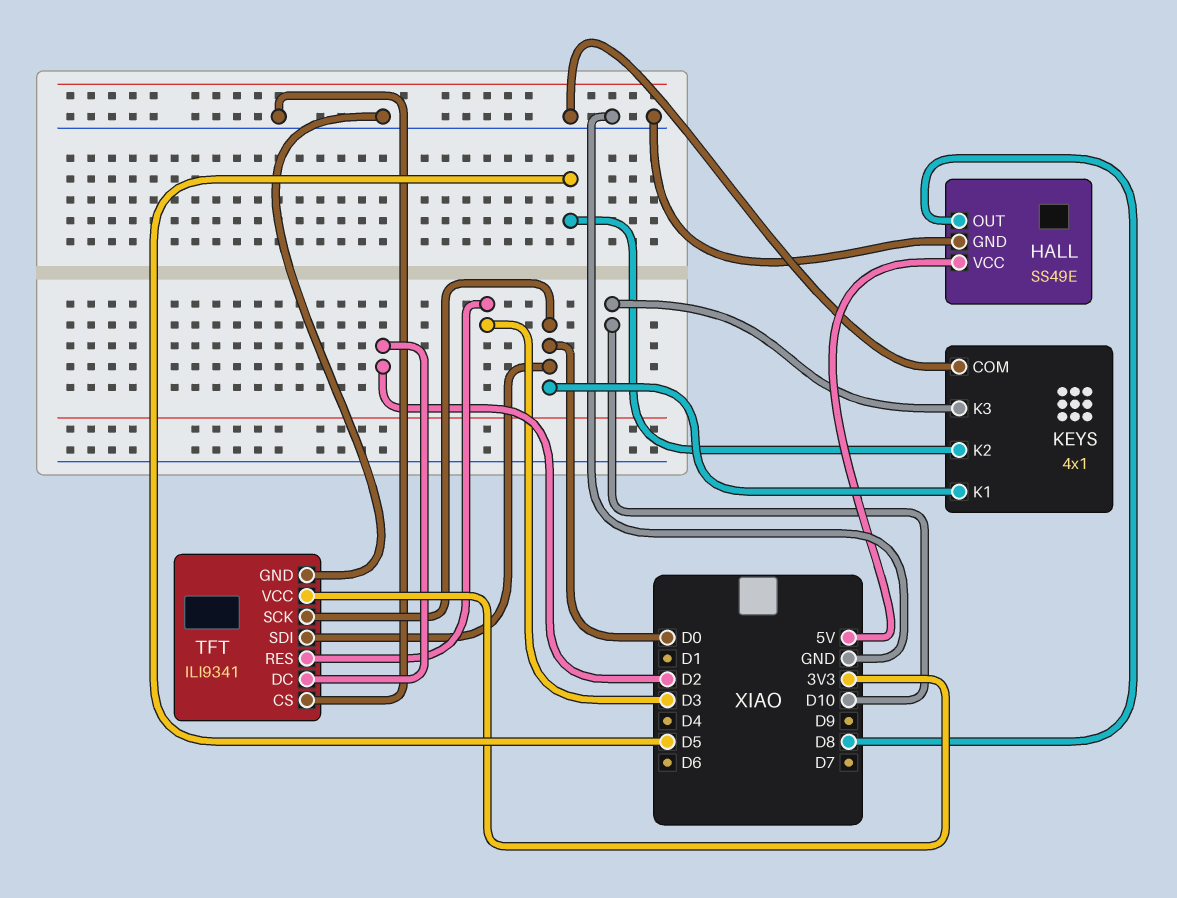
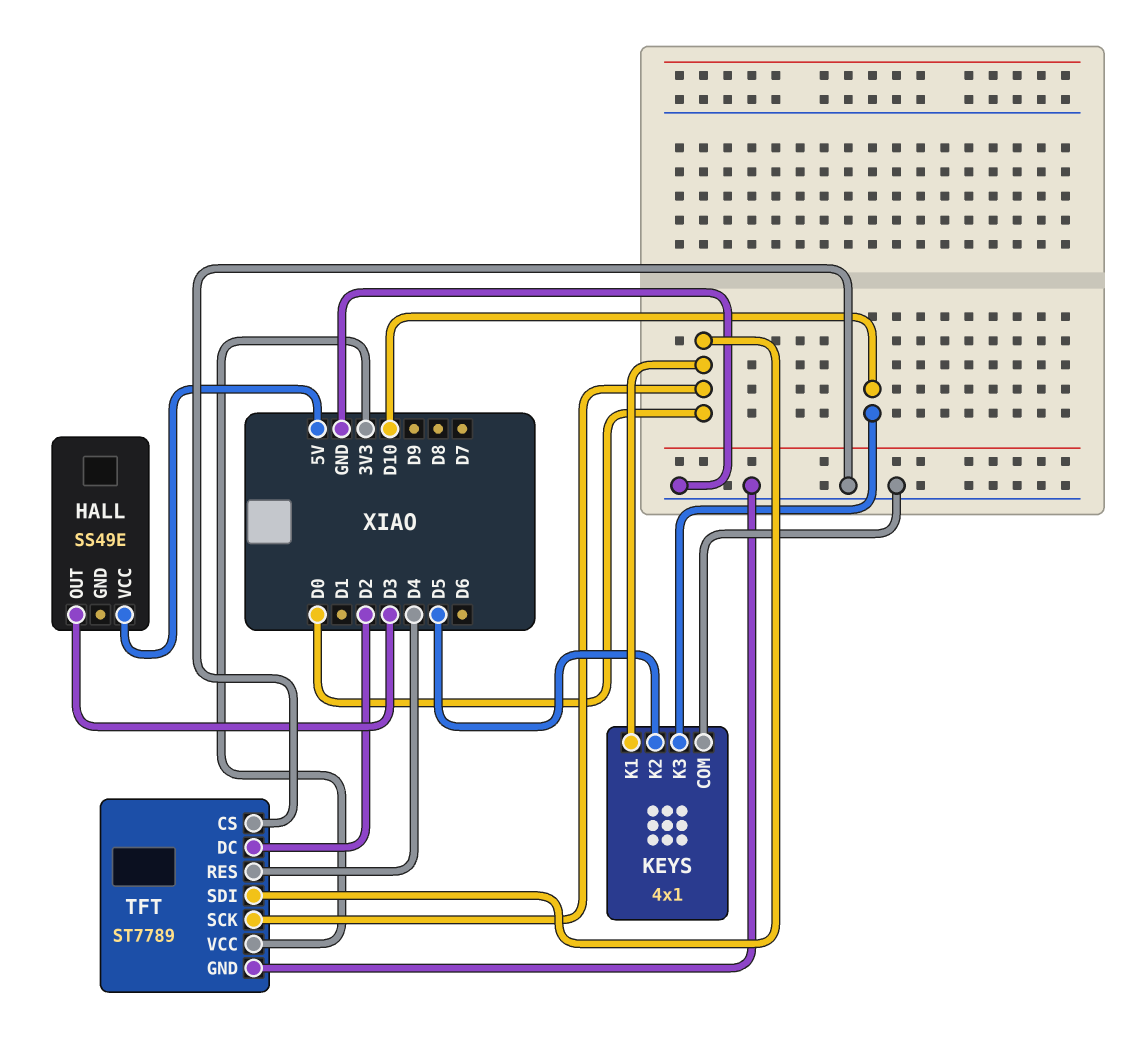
HALL pin GND: GND -> none
HALL pin OUT: D8 -> D3
TFT: ILI9341 -> ST7789
TFT pin RES: D3 -> D4

